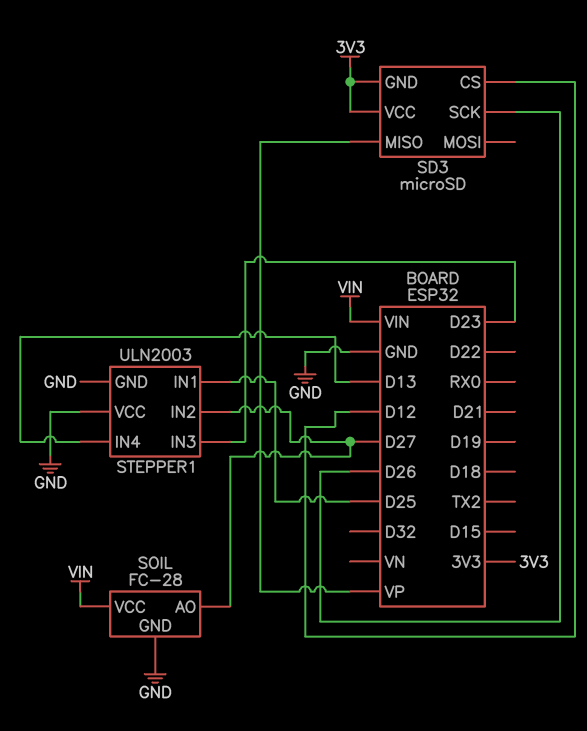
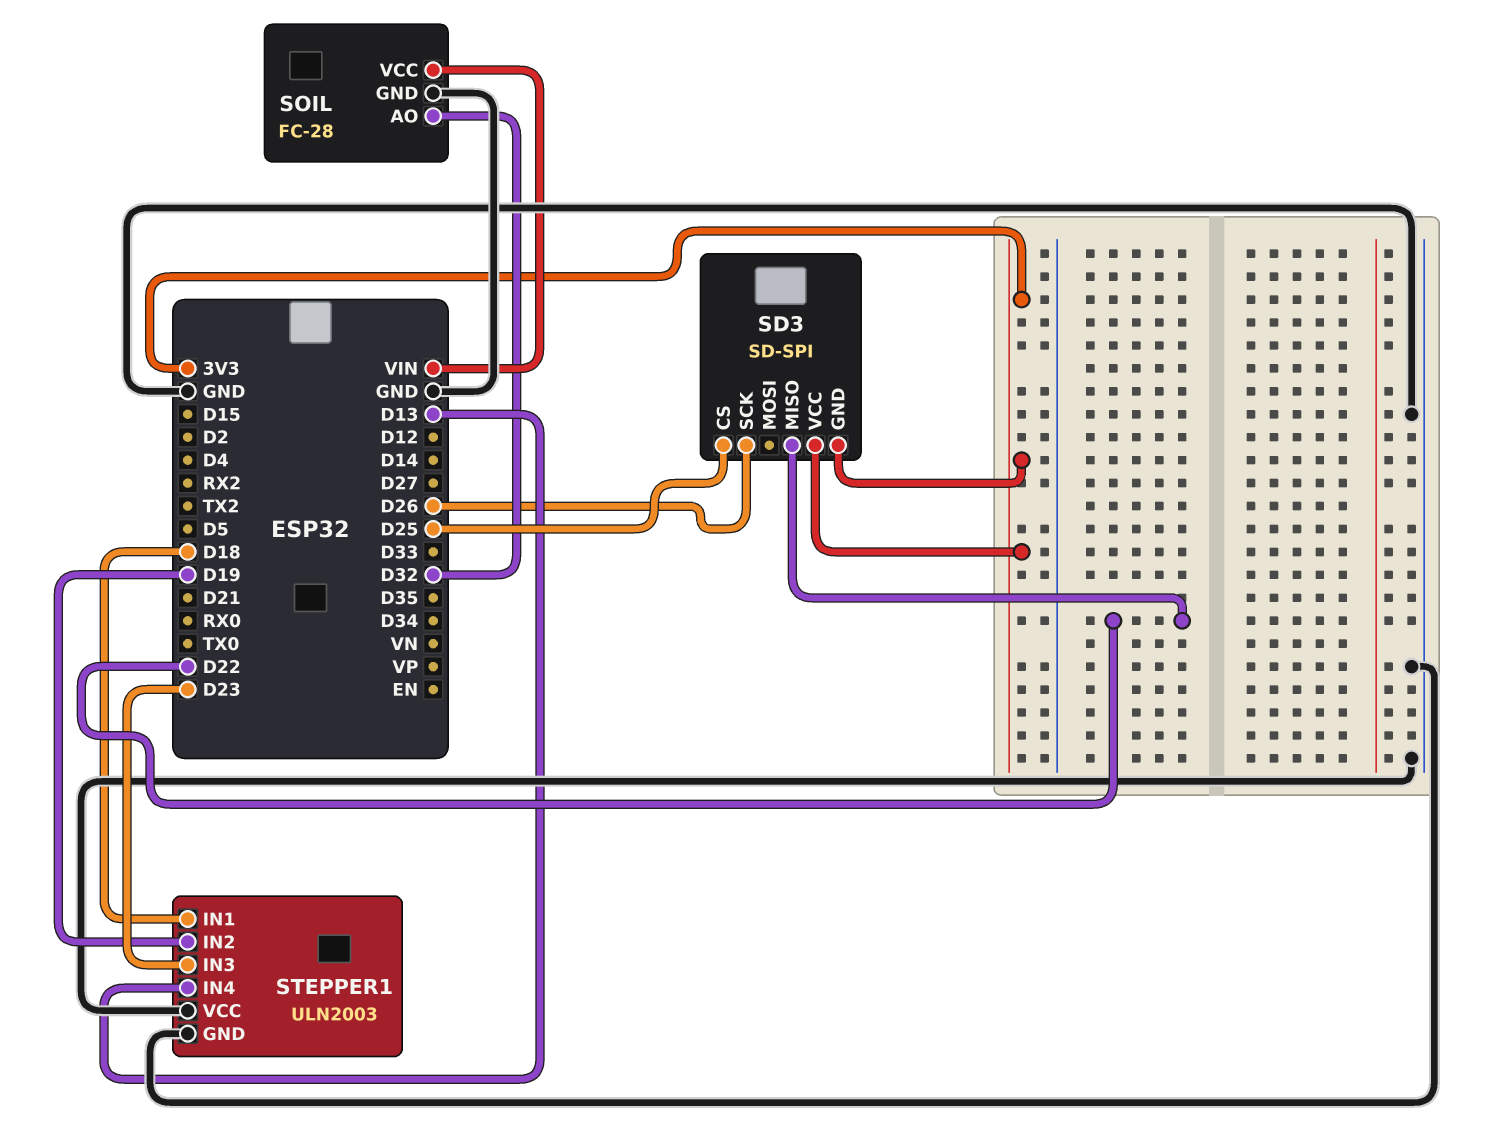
SD3: microSD -> SD-SPI
SD3 pin CS: D12 -> D25
SD3 pin MISO: VP -> D22
SOIL pin AO: D27 -> D32
STEPPER1 pin IN1: D25 -> D18
STEPPER1 pin IN2: D27 -> D19

